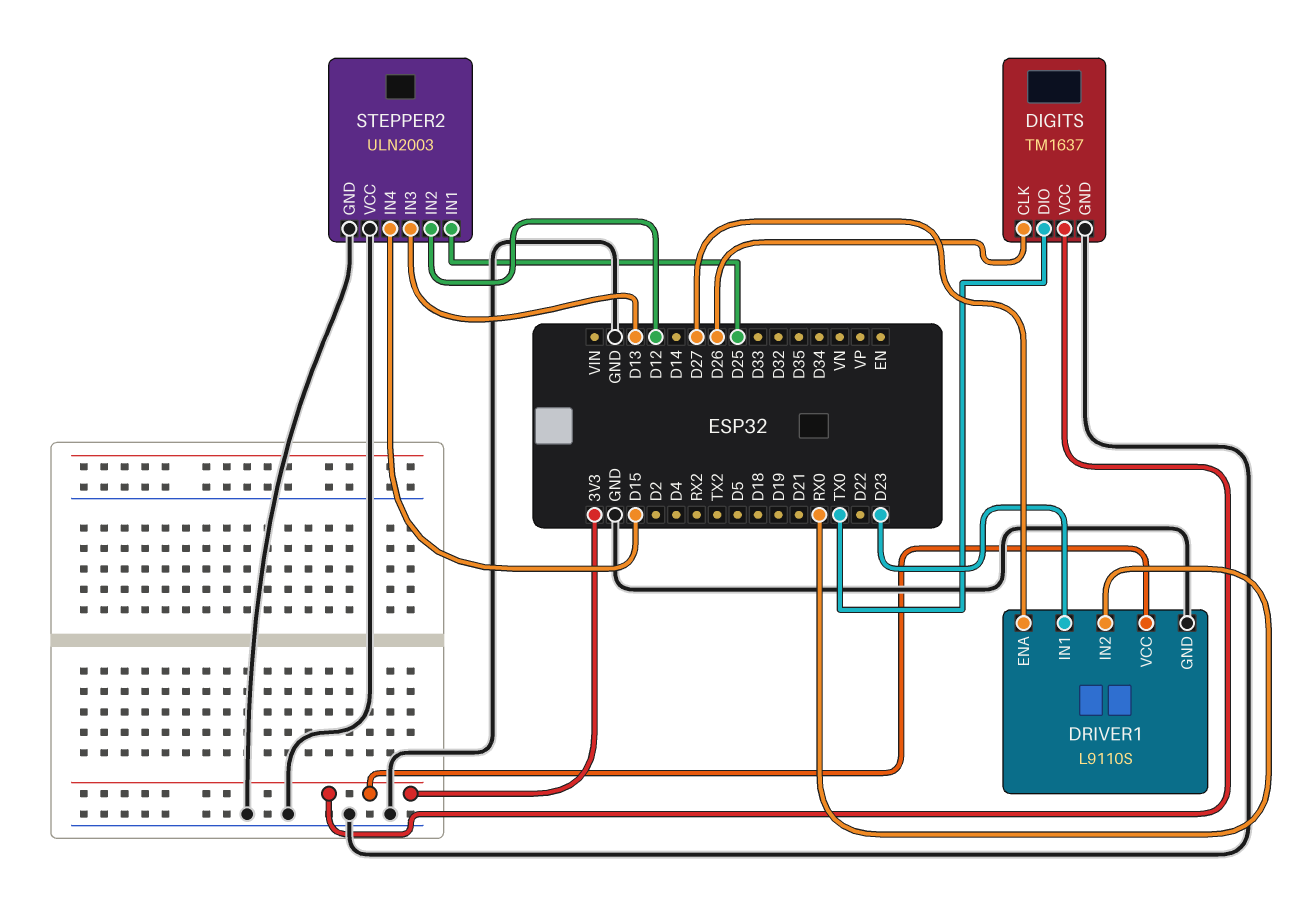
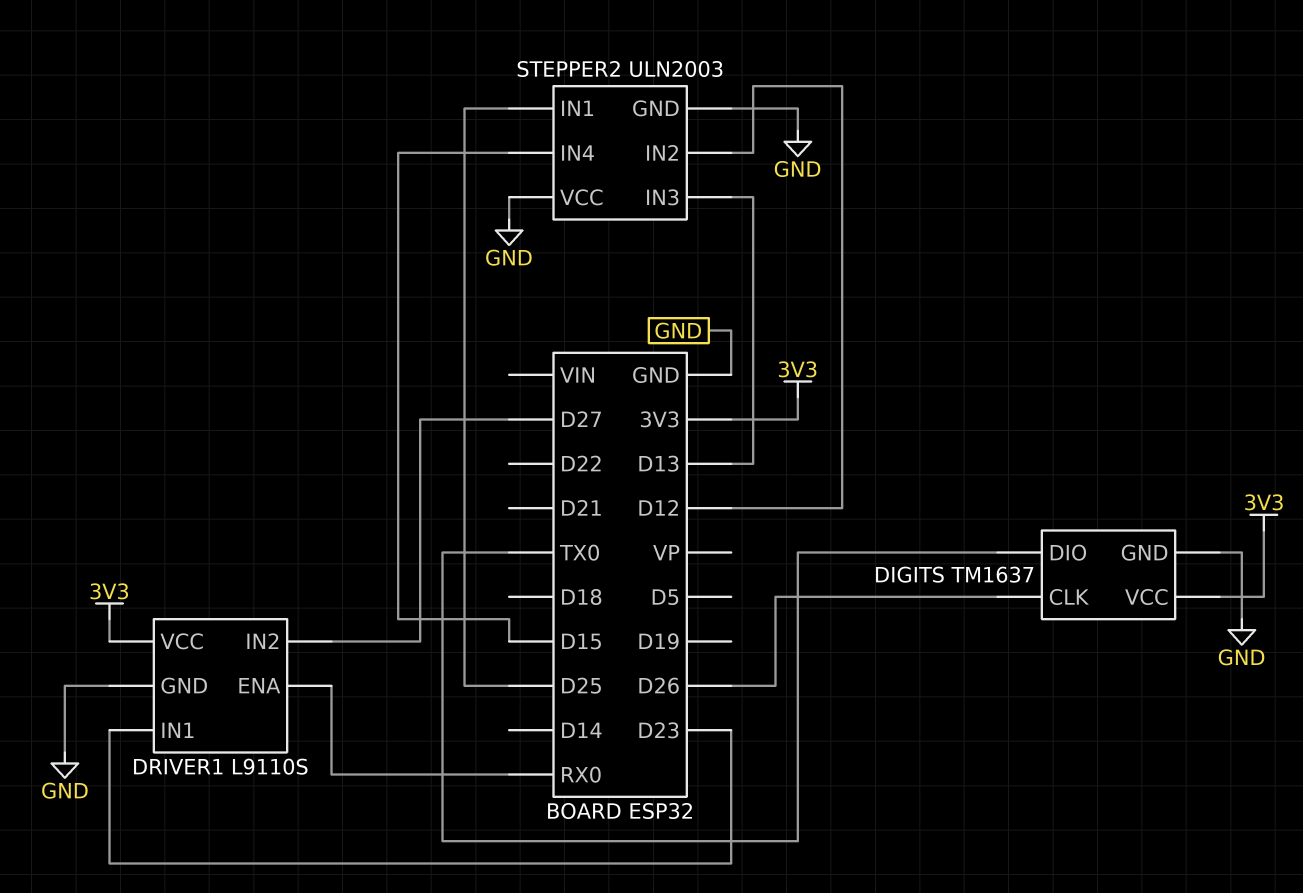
DRIVER1 pin ENA: D27 -> RX0
DRIVER1 pin IN2: RX0 -> D27

